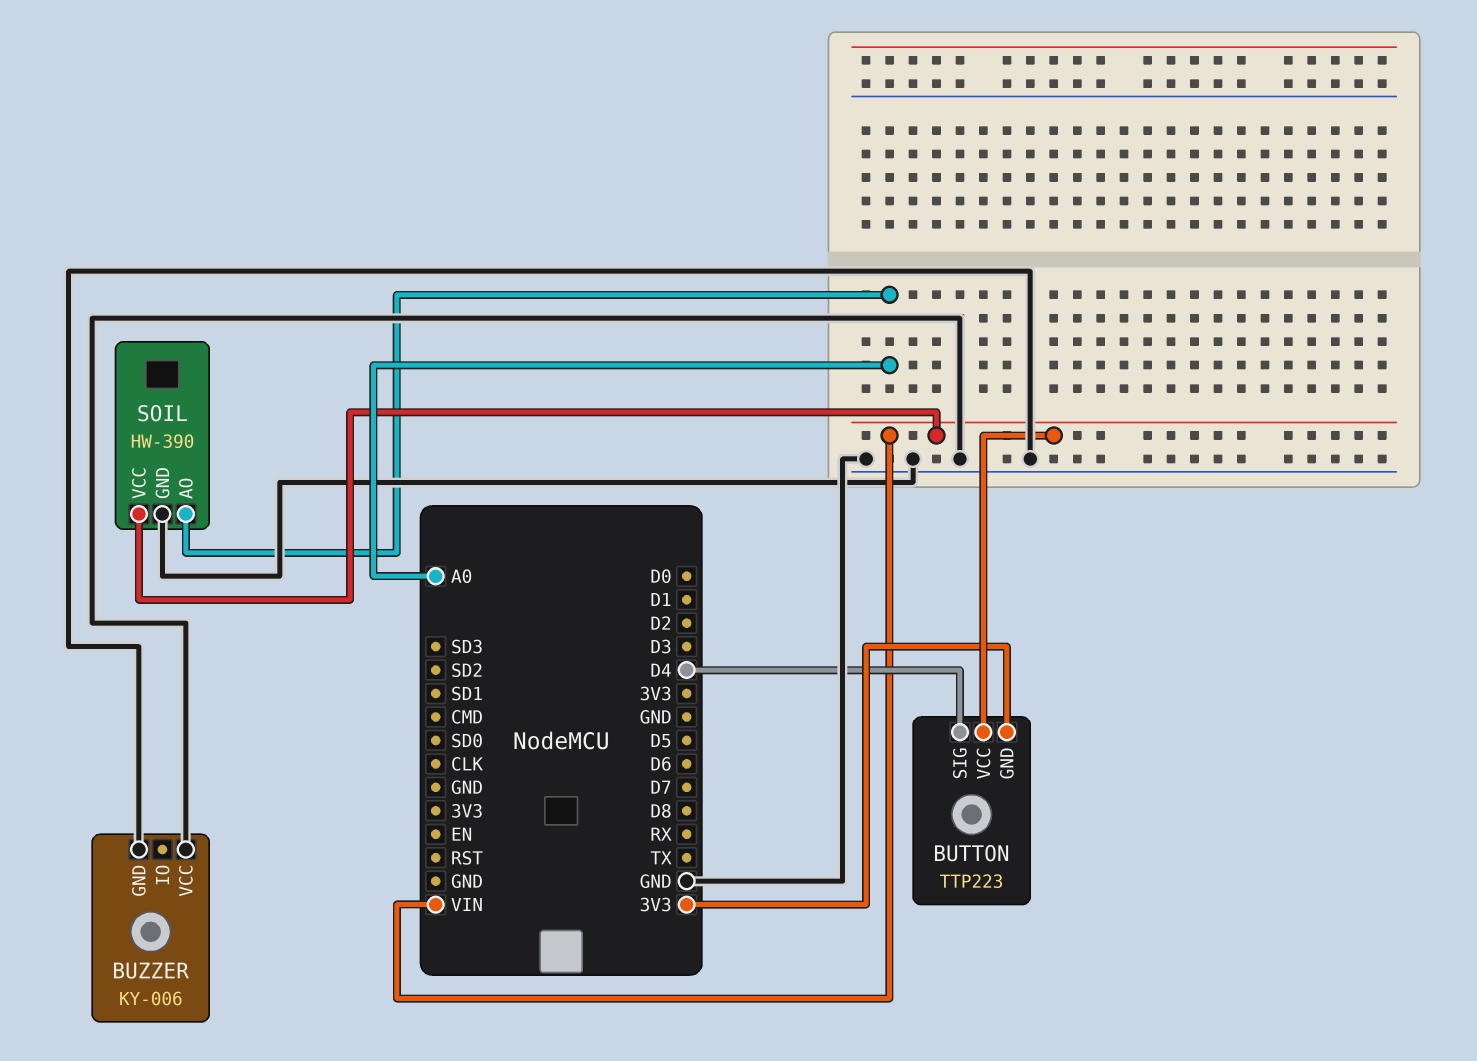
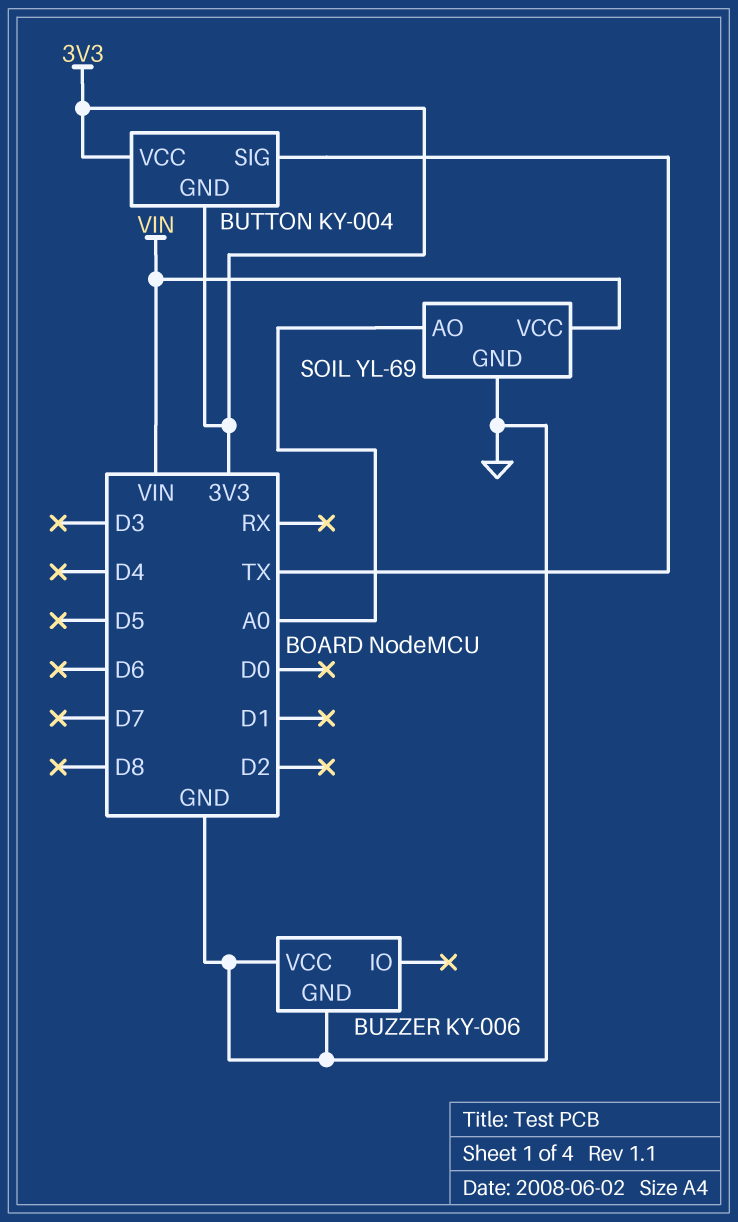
BUTTON: TTP223 -> KY-004
BUTTON pin SIG: D4 -> TX
BUTTON pin VCC: VIN -> 3V3
SOIL: HW-390 -> YL-69

